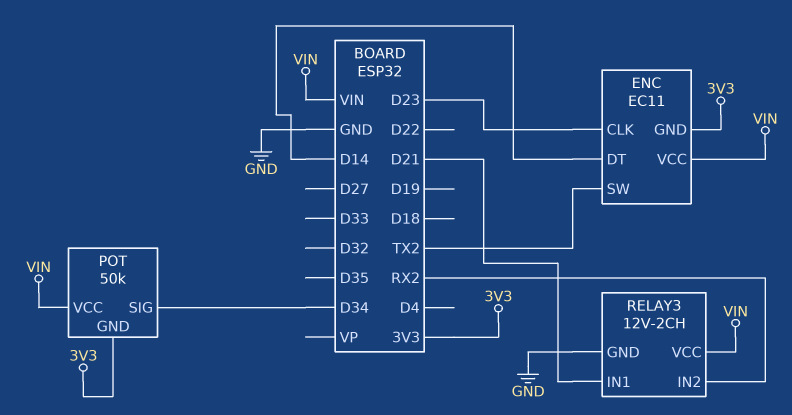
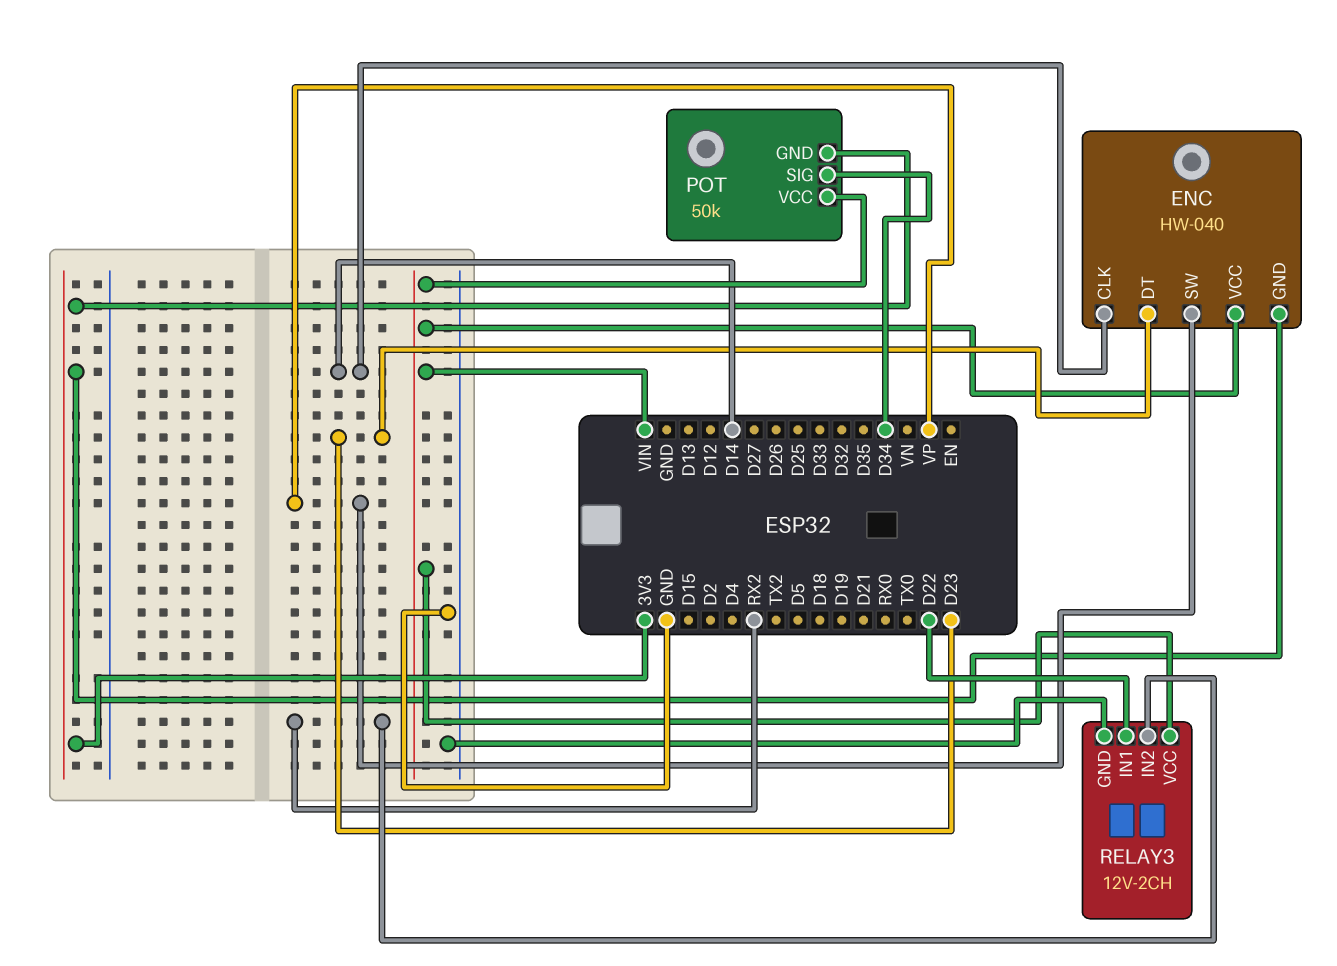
ENC: EC11 -> HW-040
ENC pin CLK: D23 -> D14
ENC pin DT: D14 -> D23
ENC pin SW: TX2 -> VP
RELAY3 pin IN1: D21 -> D22

